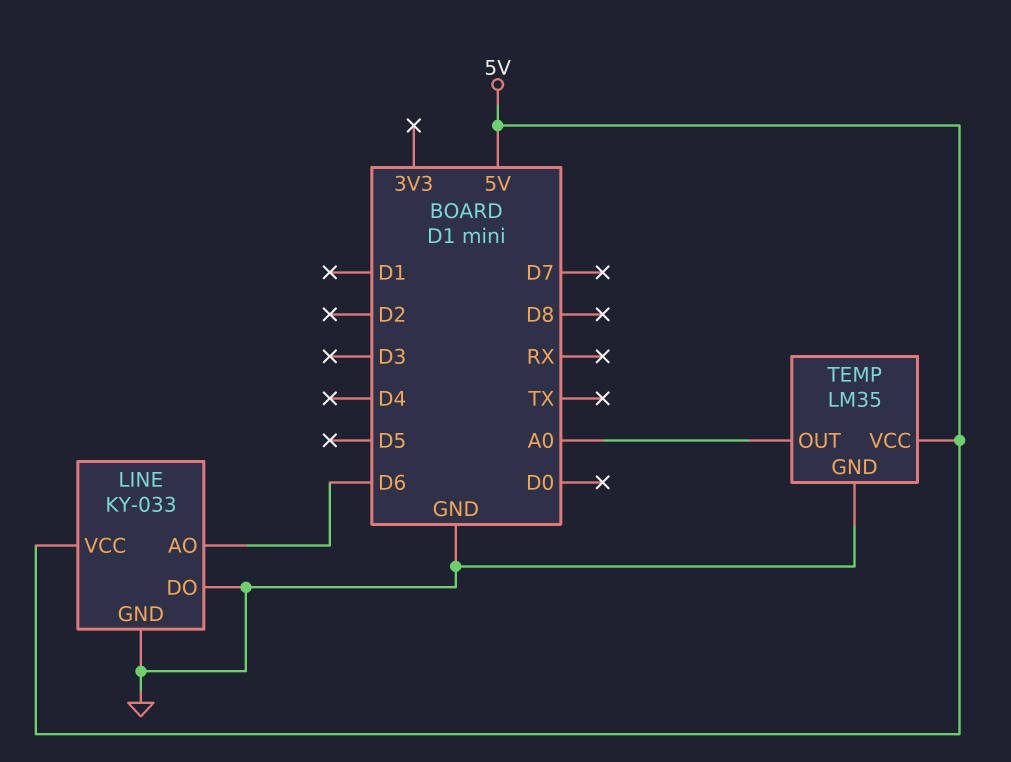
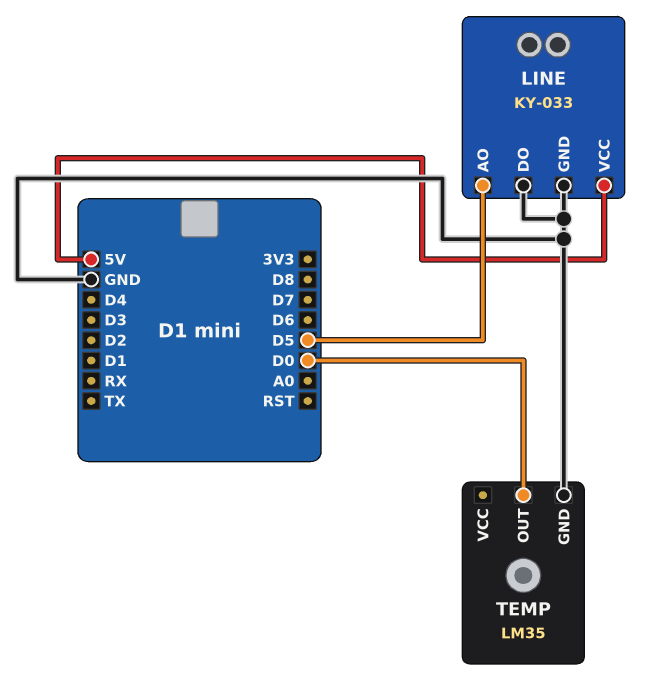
LINE pin AO: D6 -> D5
TEMP pin OUT: A0 -> D0
TEMP pin VCC: 5V -> none

